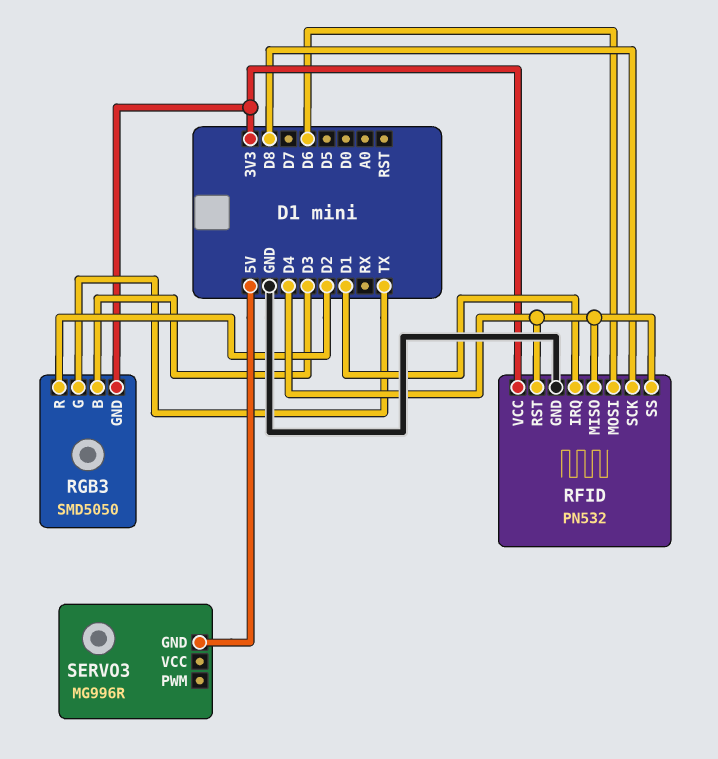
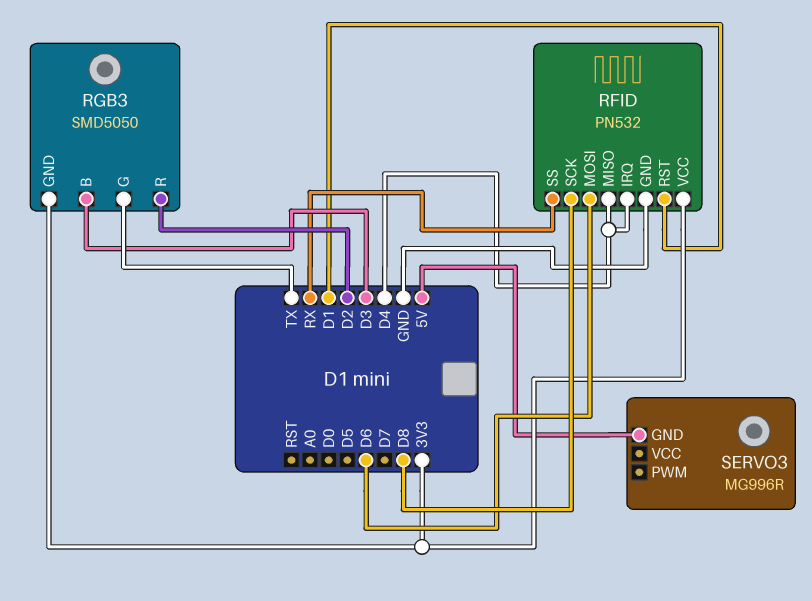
RFID pin IRQ: D1 -> D4
RFID pin RST: D4 -> D1
RFID pin SS: D4 -> RX

